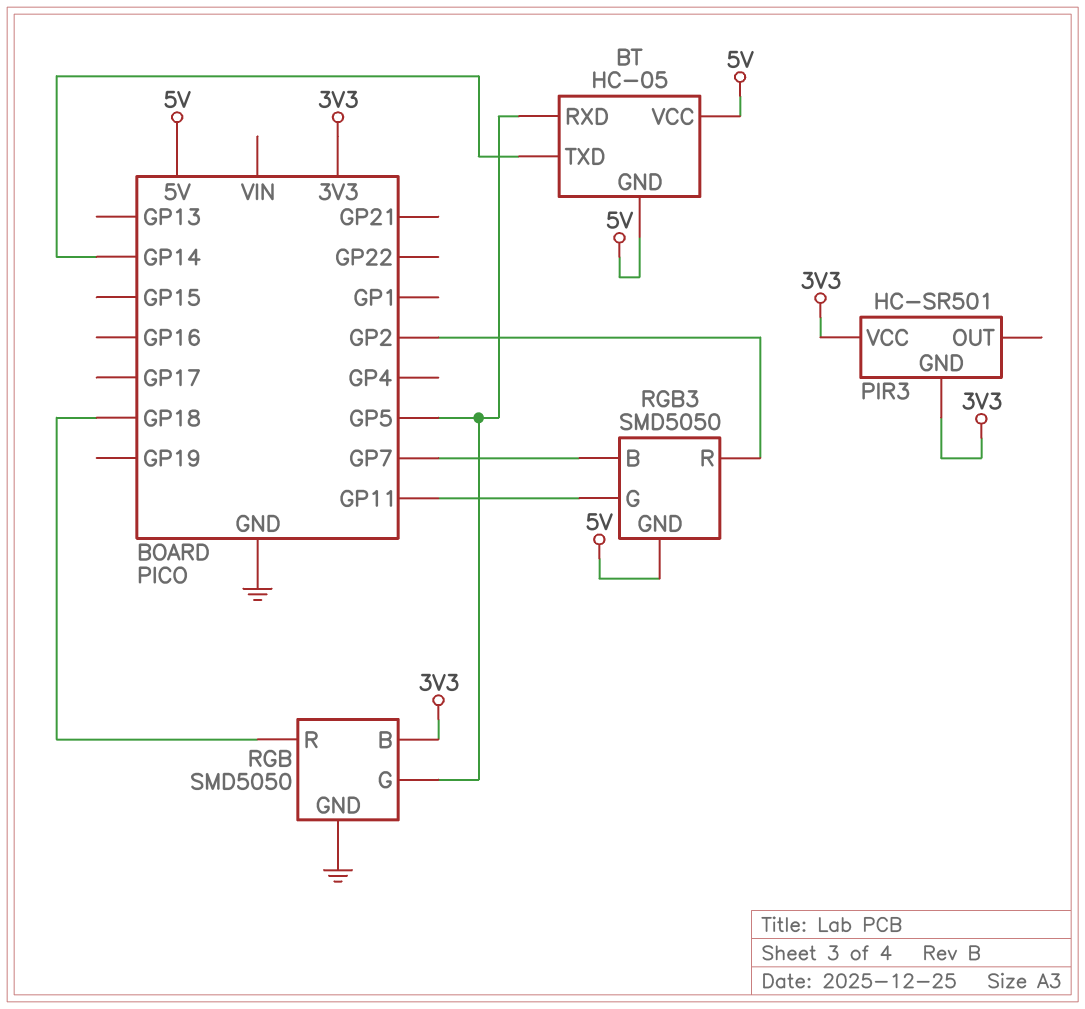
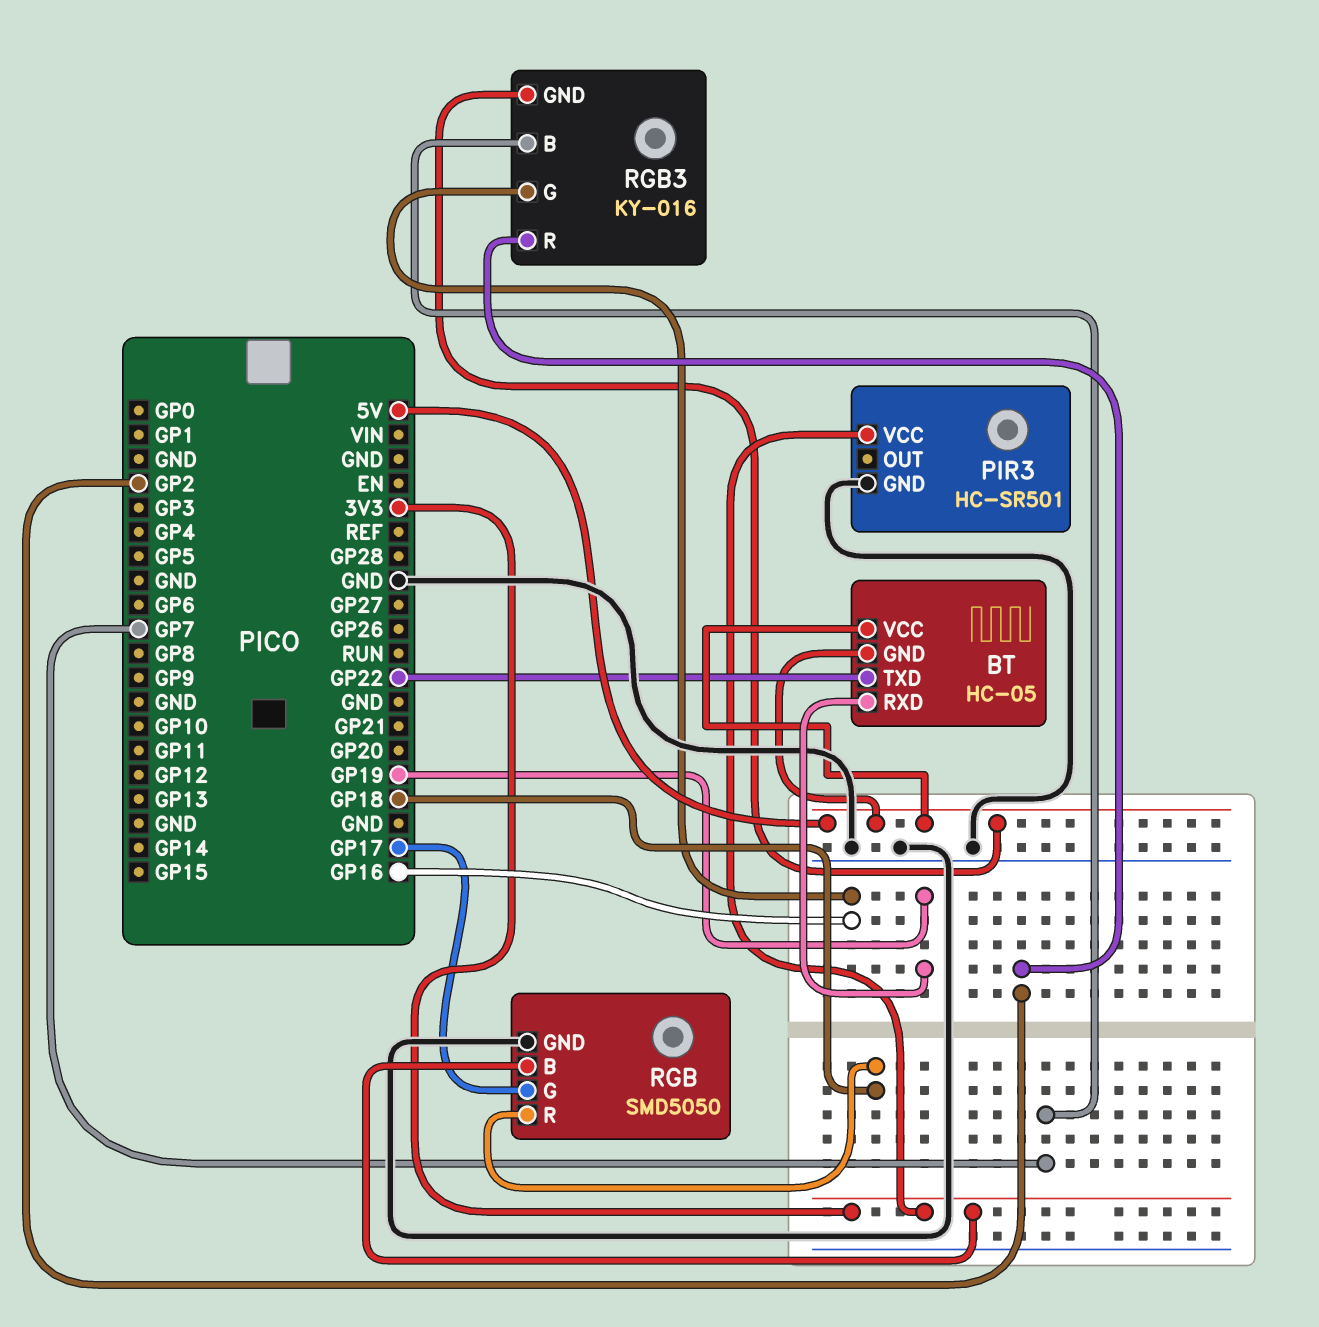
BT pin RXD: GP5 -> GP19
BT pin TXD: GP14 -> GP22
PIR3 pin GND: 3V3 -> GND
RGB pin G: GP5 -> GP17
RGB3: SMD5050 -> KY-016
RGB3 pin G: GP11 -> GP16

